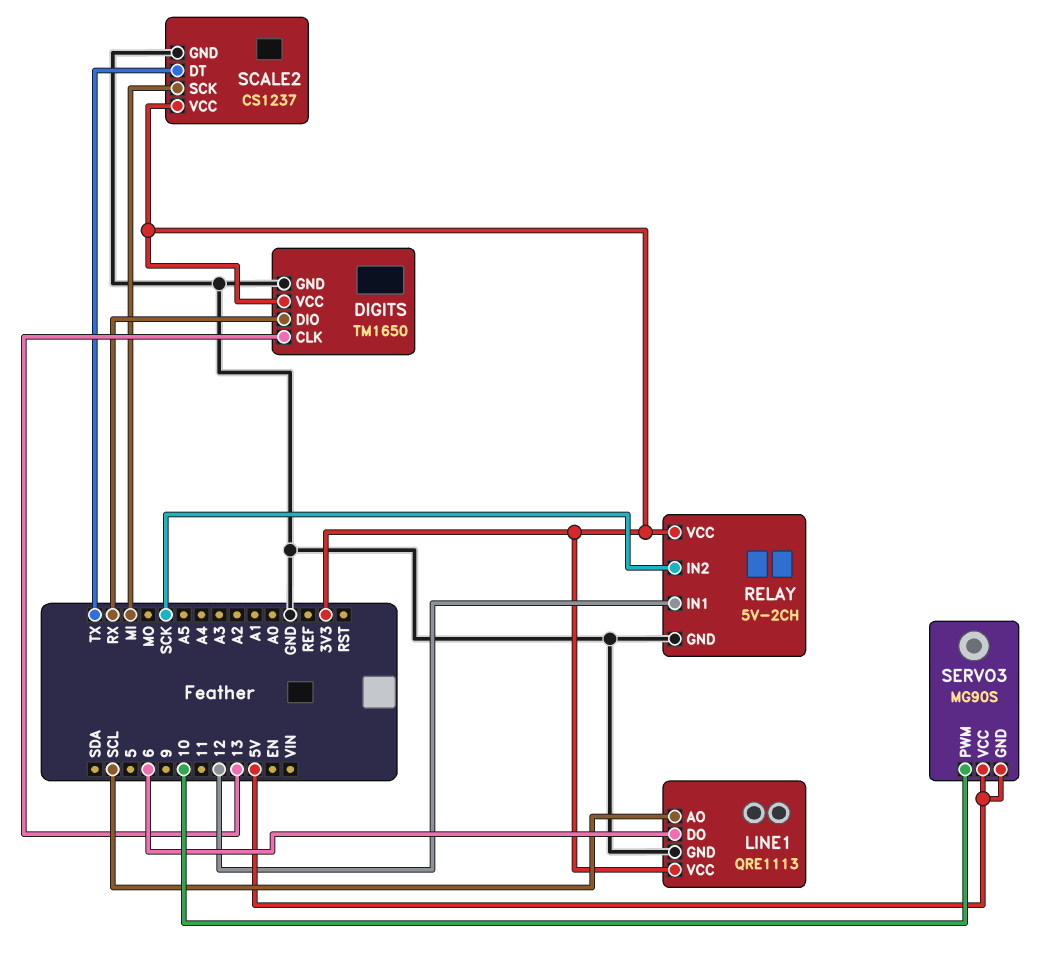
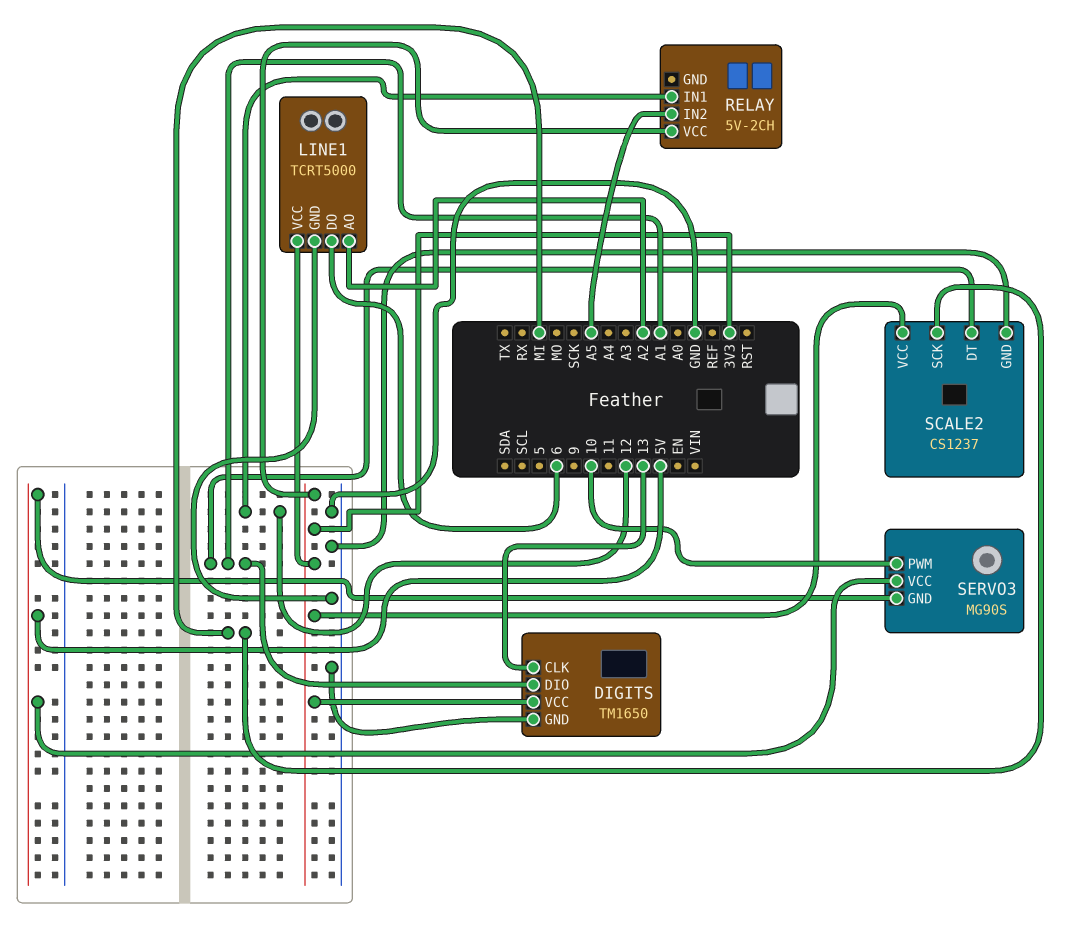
DIGITS pin DIO: RX -> A1
LINE1: QRE1113 -> TCRT5000
LINE1 pin AO: SCL -> A2
RELAY pin GND: GND -> none
RELAY pin IN2: SCK -> A5
SCALE2 pin DT: TX -> A1

